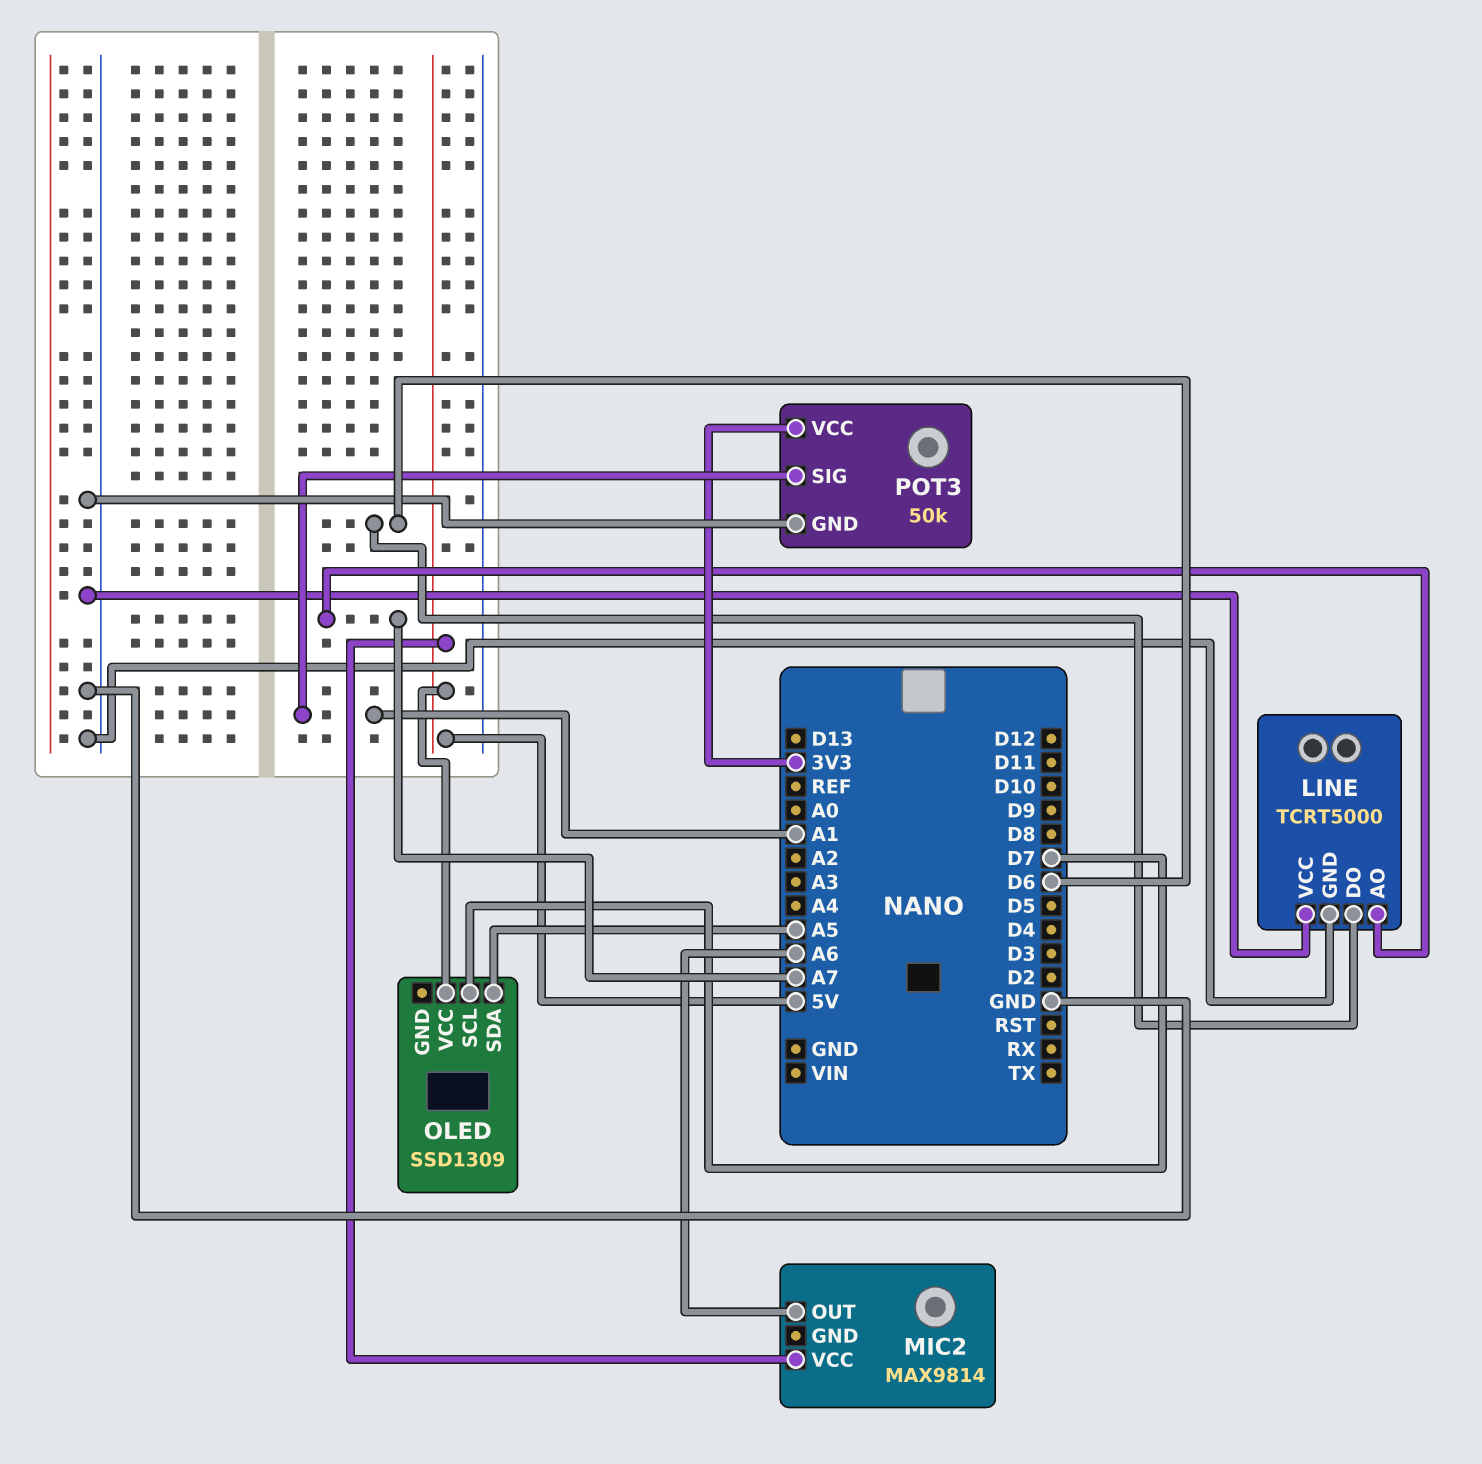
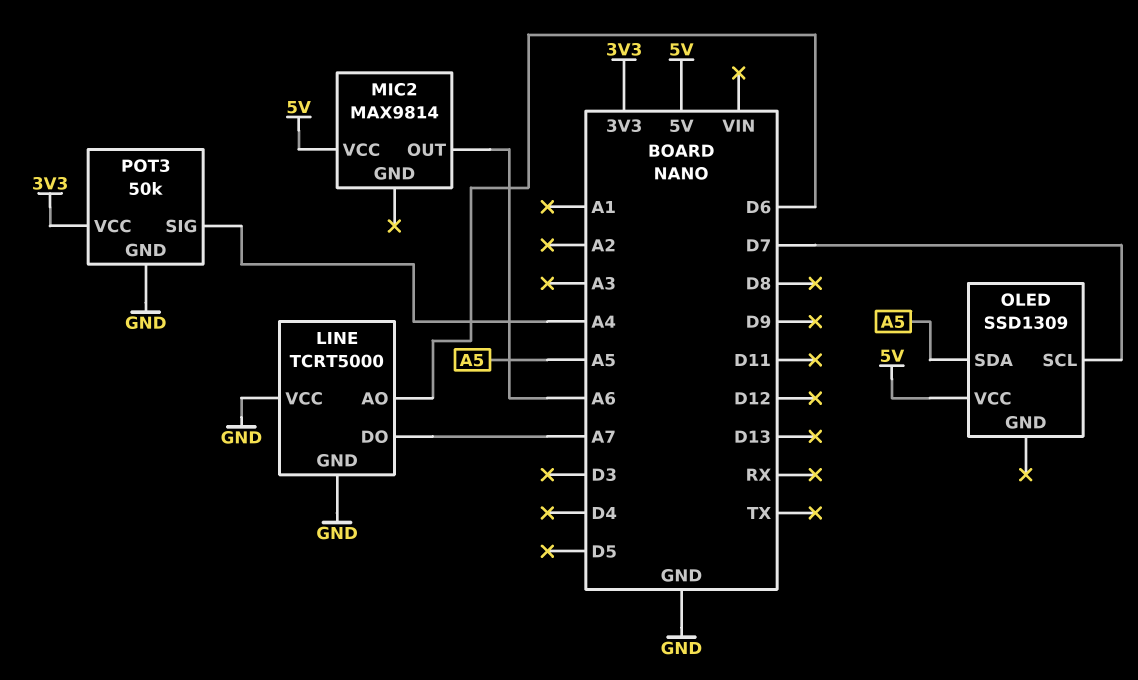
LINE pin AO: A7 -> D6
LINE pin DO: D6 -> A7
POT3 pin SIG: A1 -> A4

